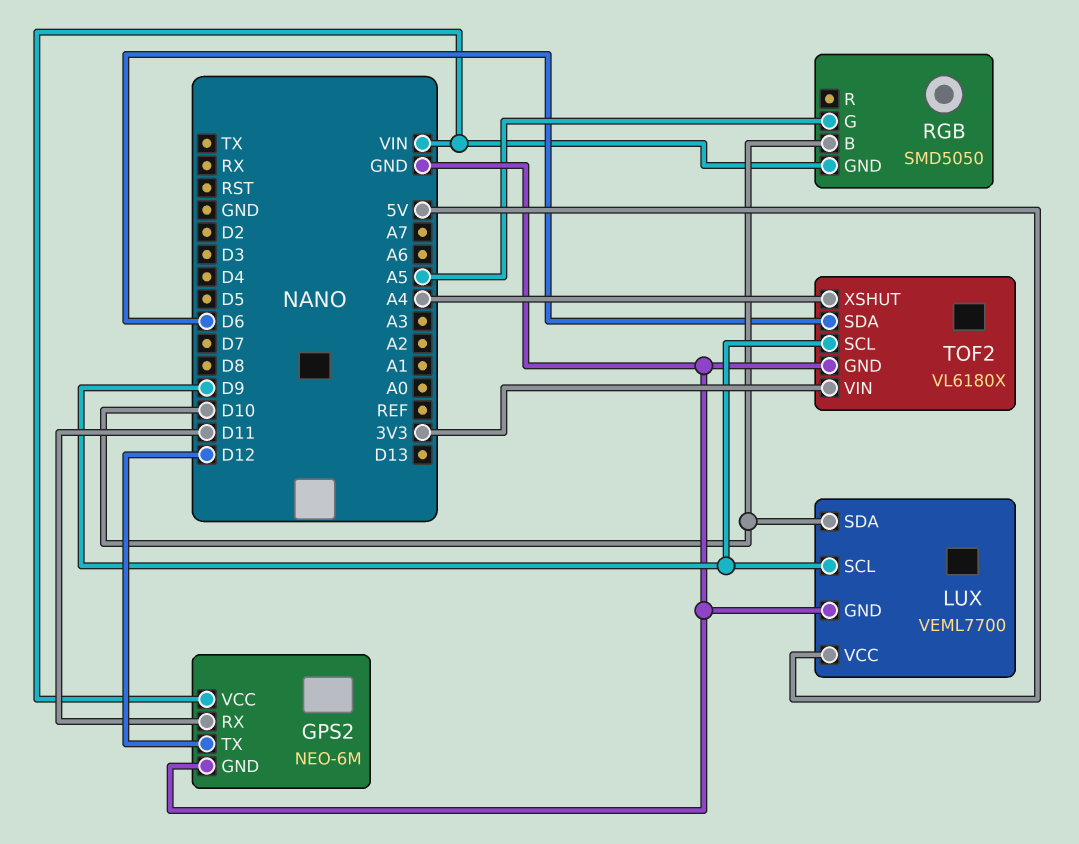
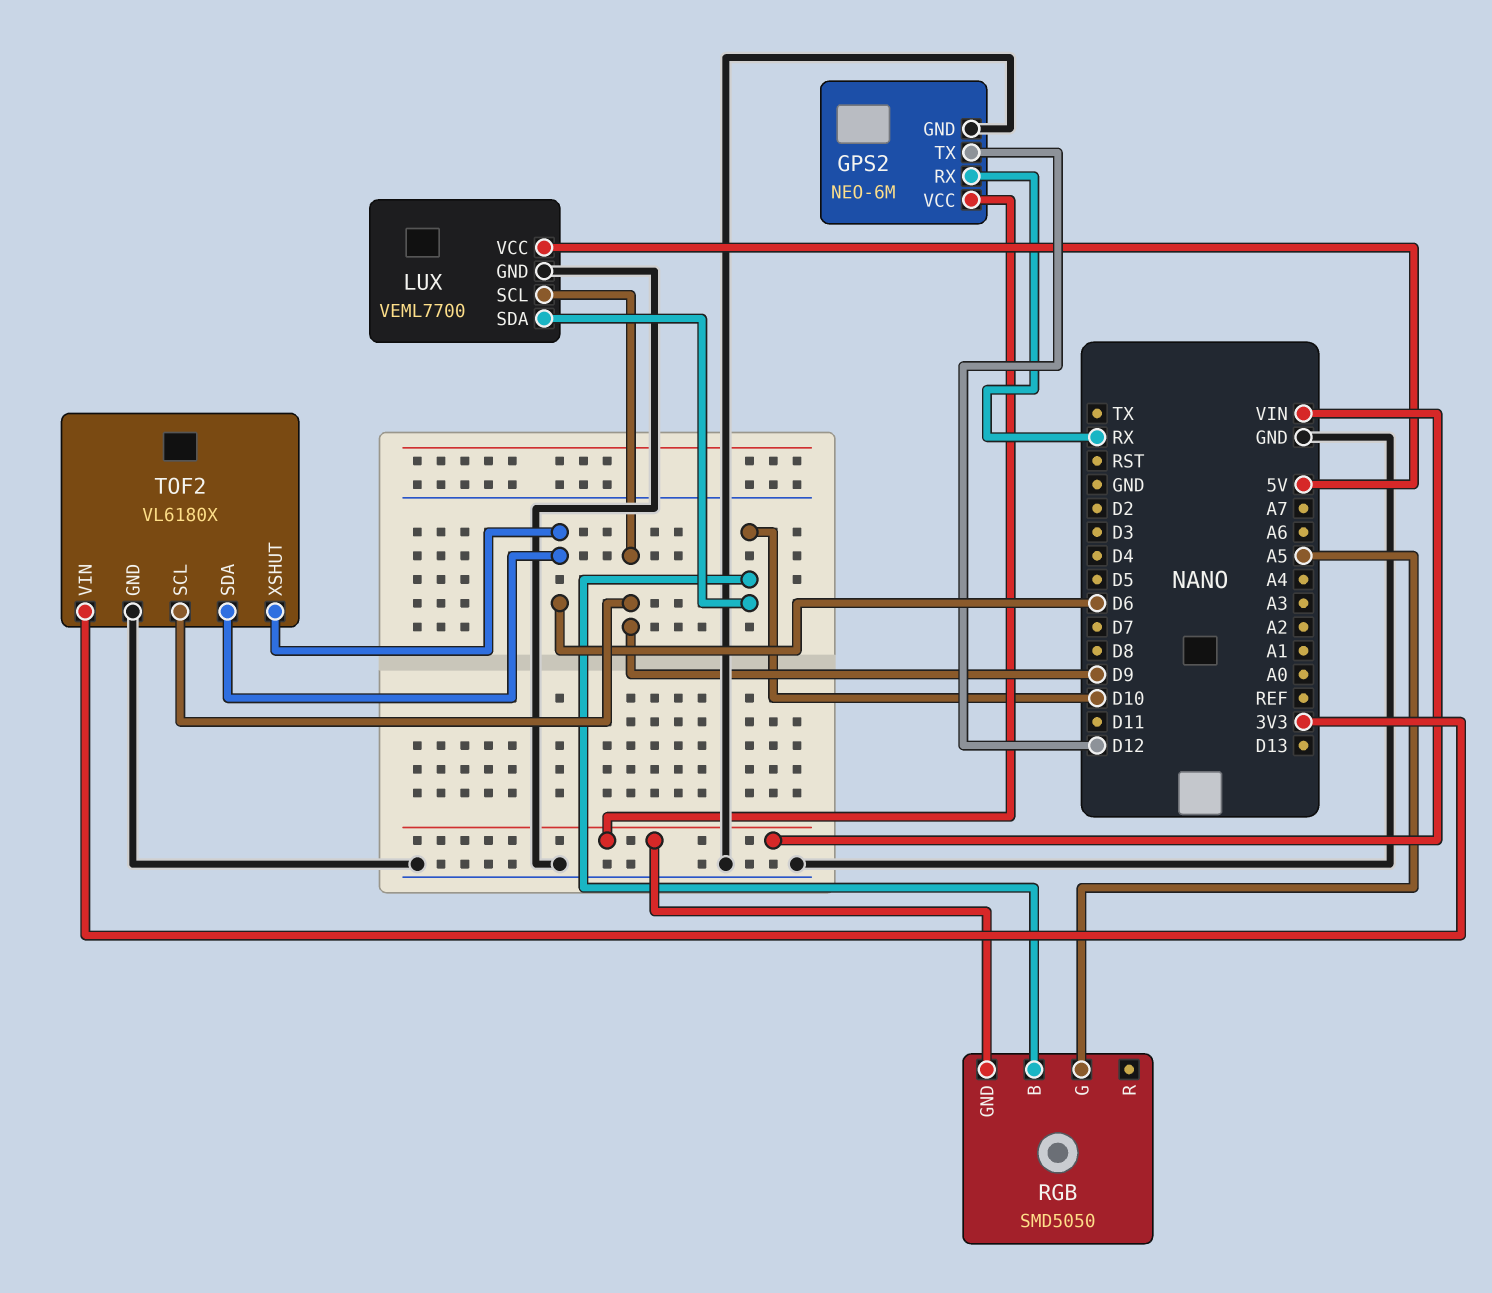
GPS2 pin RX: D11 -> RX
TOF2 pin XSHUT: A4 -> D6

